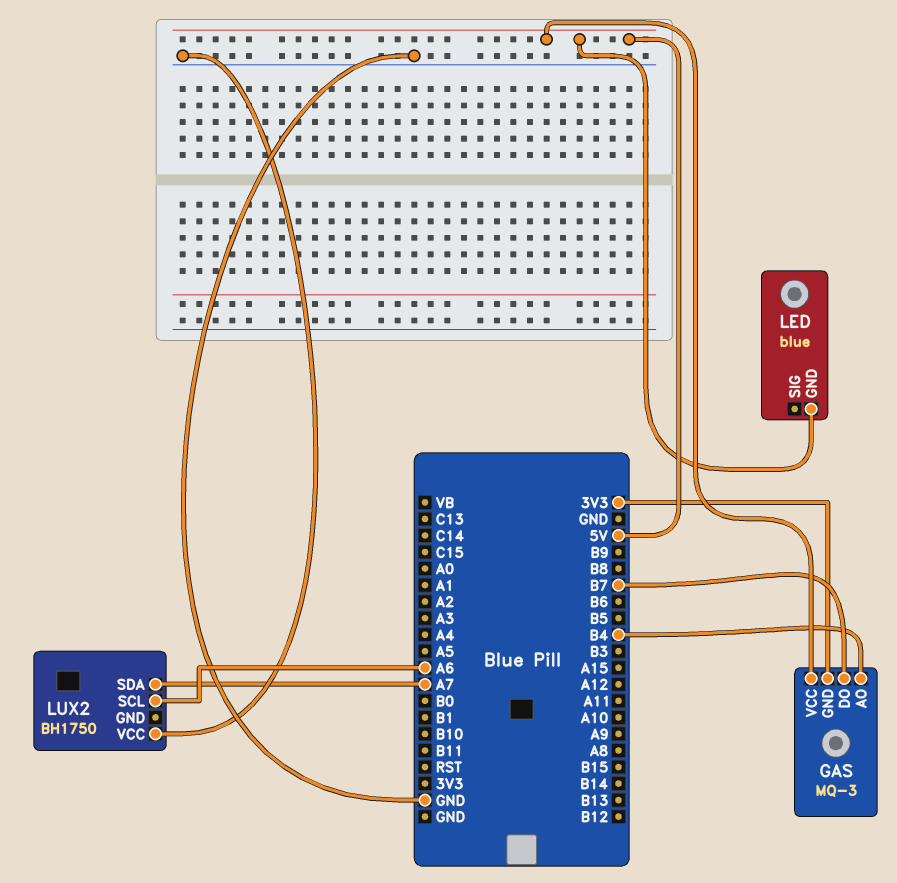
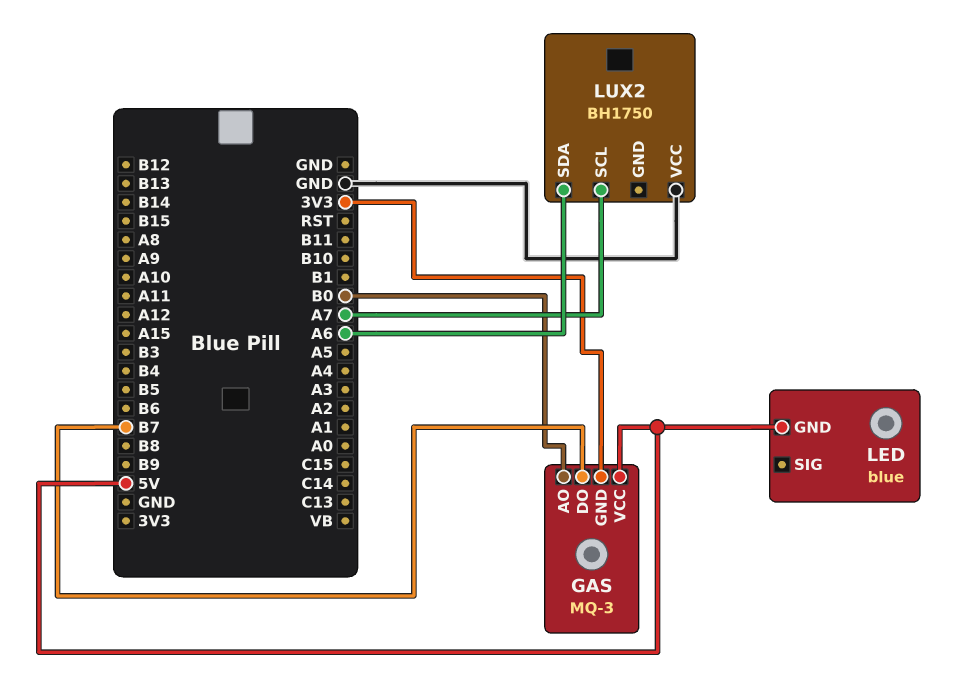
GAS pin AO: B4 -> B0
LUX2 pin SCL: A6 -> A7
LUX2 pin SDA: A7 -> A6

